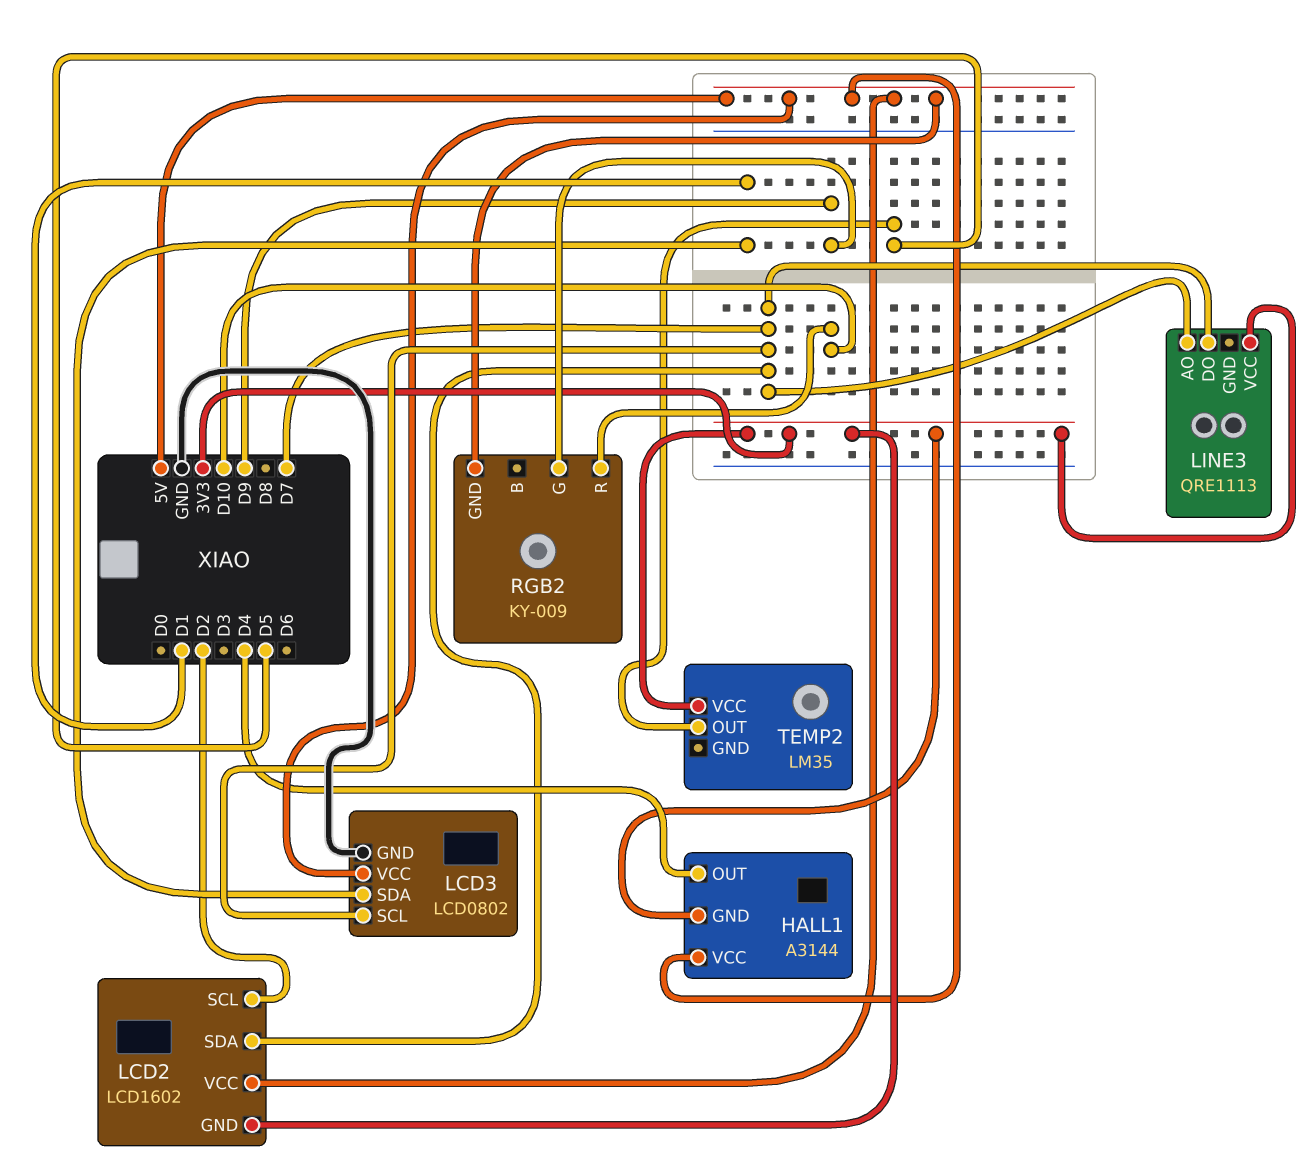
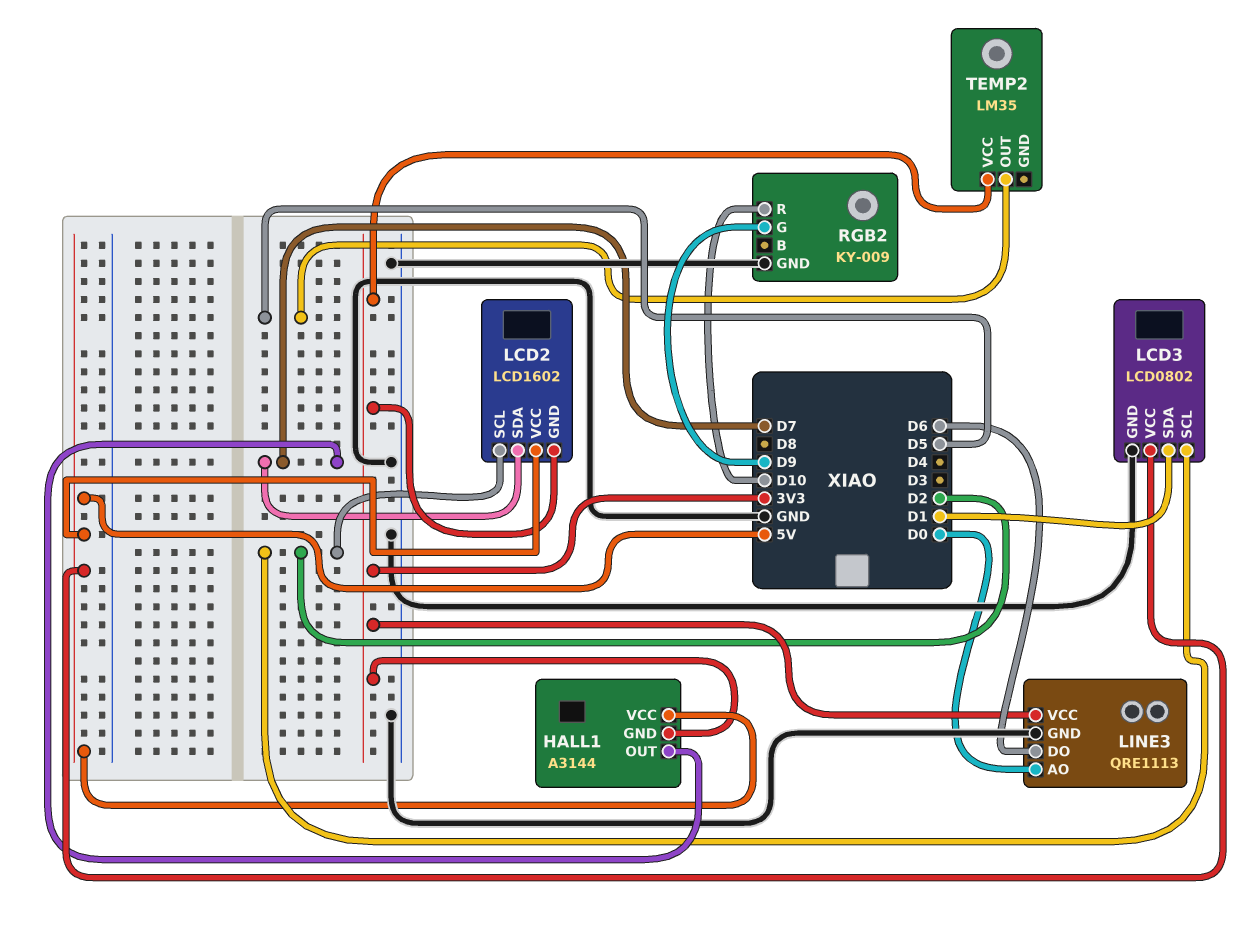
HALL1 pin OUT: D4 -> D7
LCD3 pin SCL: D7 -> D2
LINE3 pin AO: D7 -> D0
LINE3 pin DO: D7 -> D6
LINE3 pin GND: none -> GND
RGB2 pin GND: 5V -> GND

